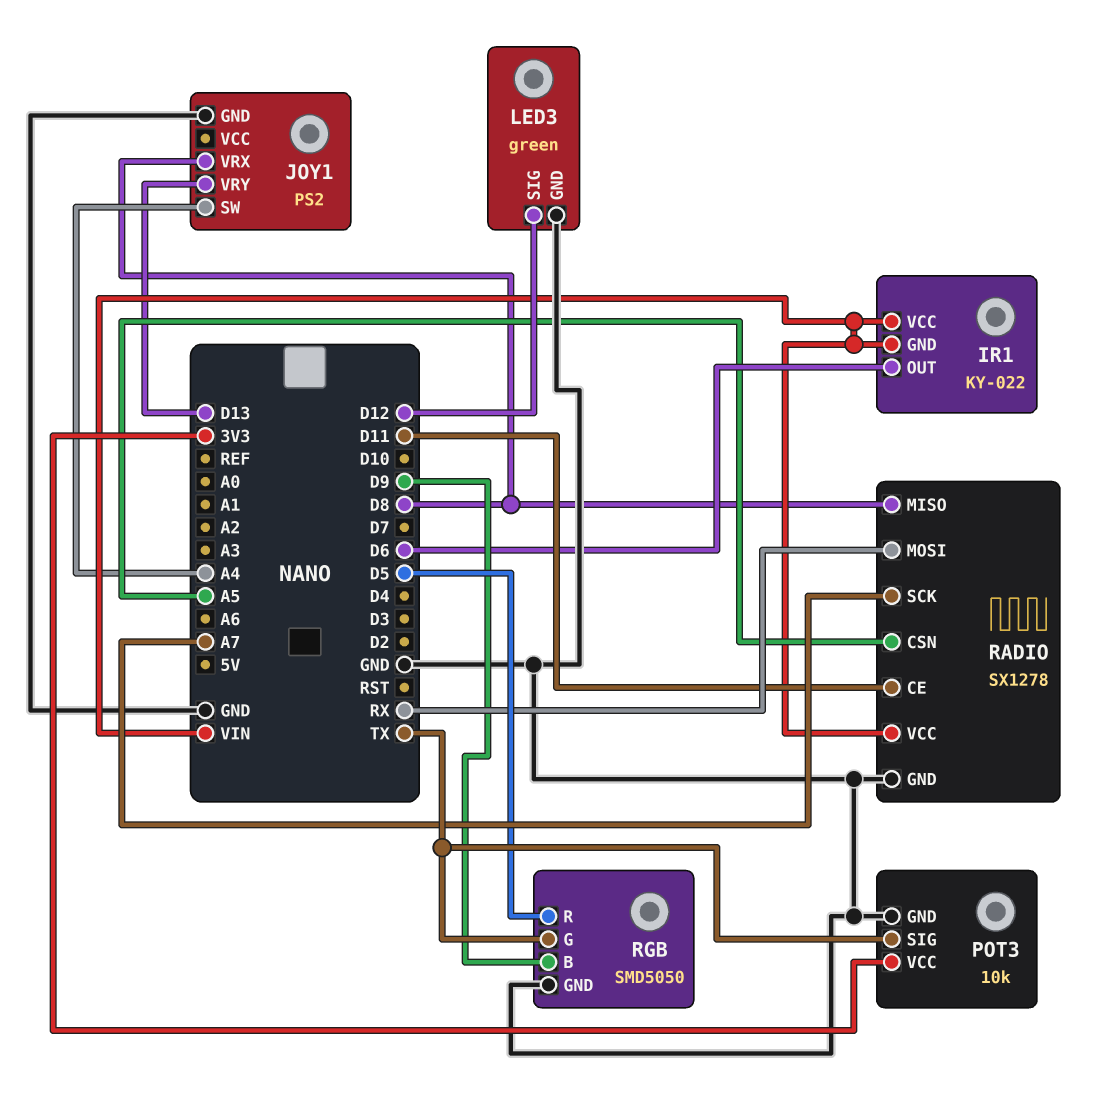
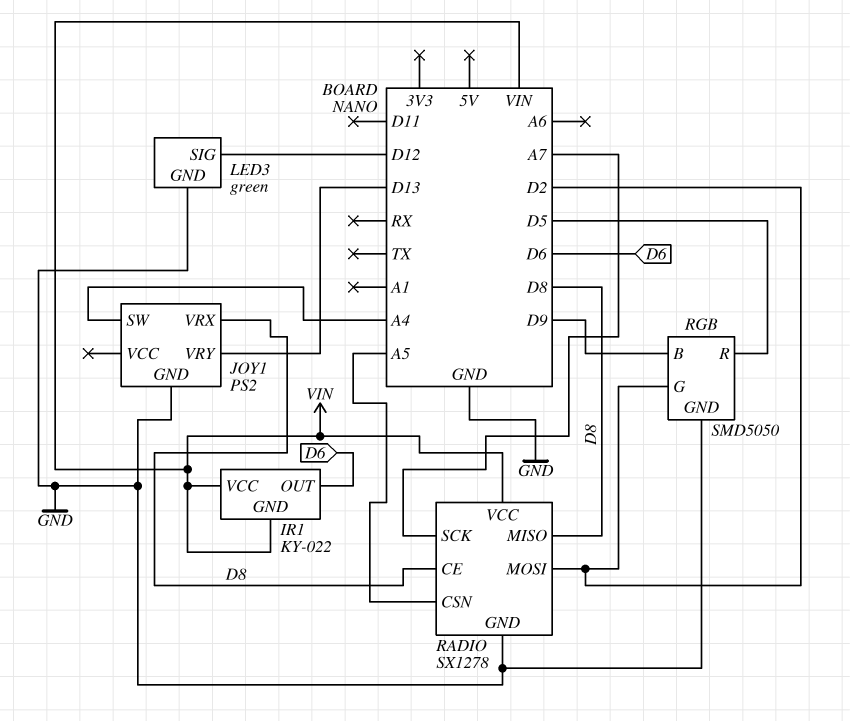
POT3: 10k -> none
POT3 pin GND: GND -> none
POT3 pin SIG: TX -> none
POT3 pin VCC: 3V3 -> none
RADIO pin CE: D11 -> D8
RADIO pin MOSI: RX -> D2
RGB pin G: TX -> D2

